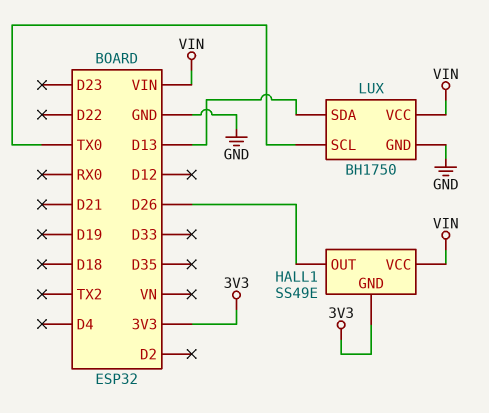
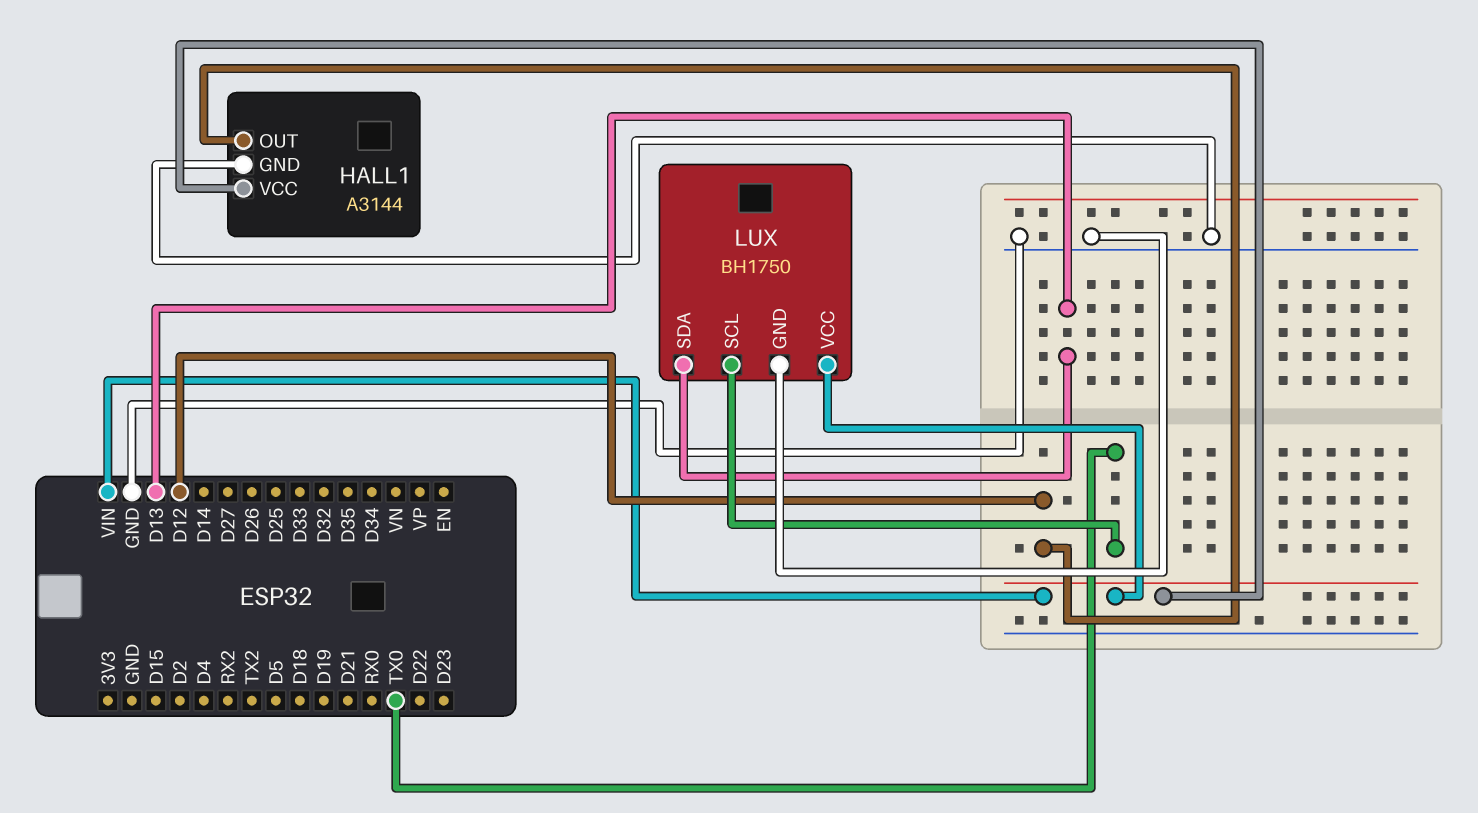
HALL1: SS49E -> A3144
HALL1 pin GND: 3V3 -> GND
HALL1 pin OUT: D26 -> D12

